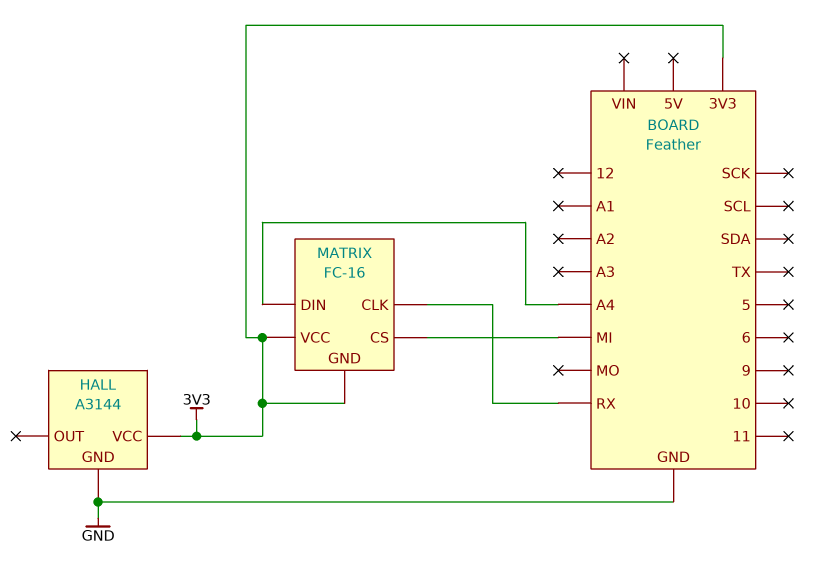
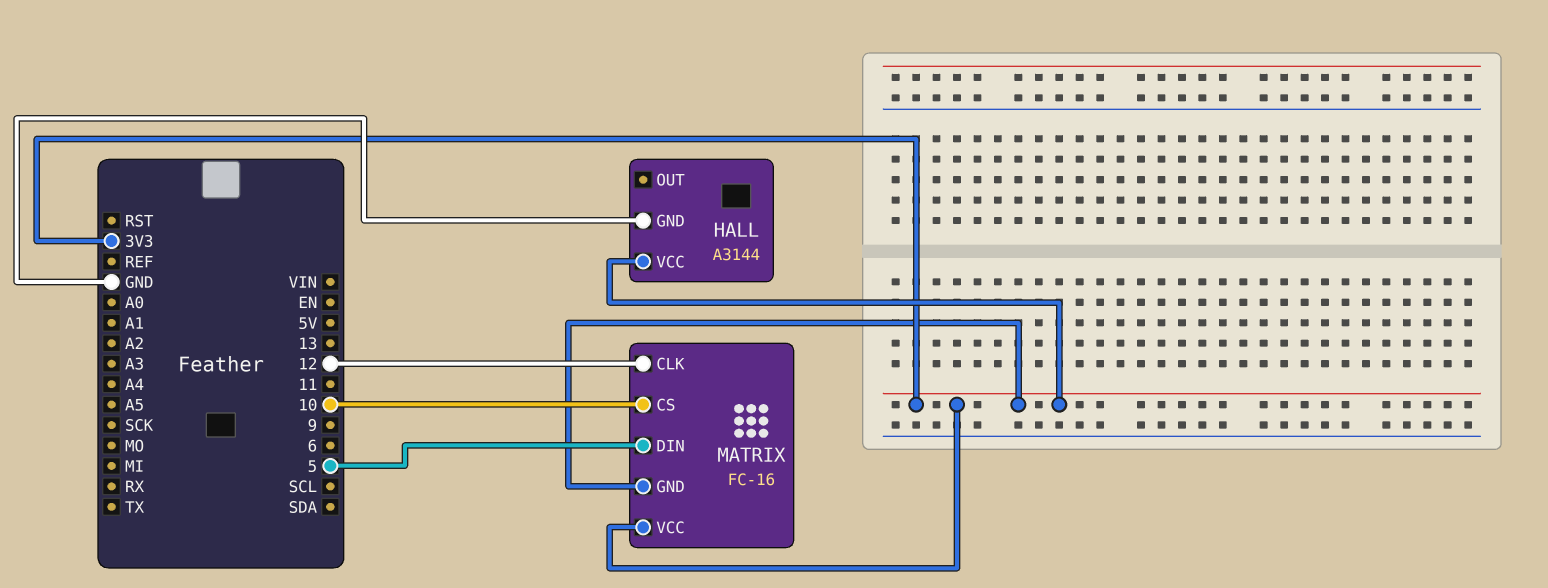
MATRIX pin CLK: RX -> 12
MATRIX pin CS: MI -> 10
MATRIX pin DIN: A4 -> 5

